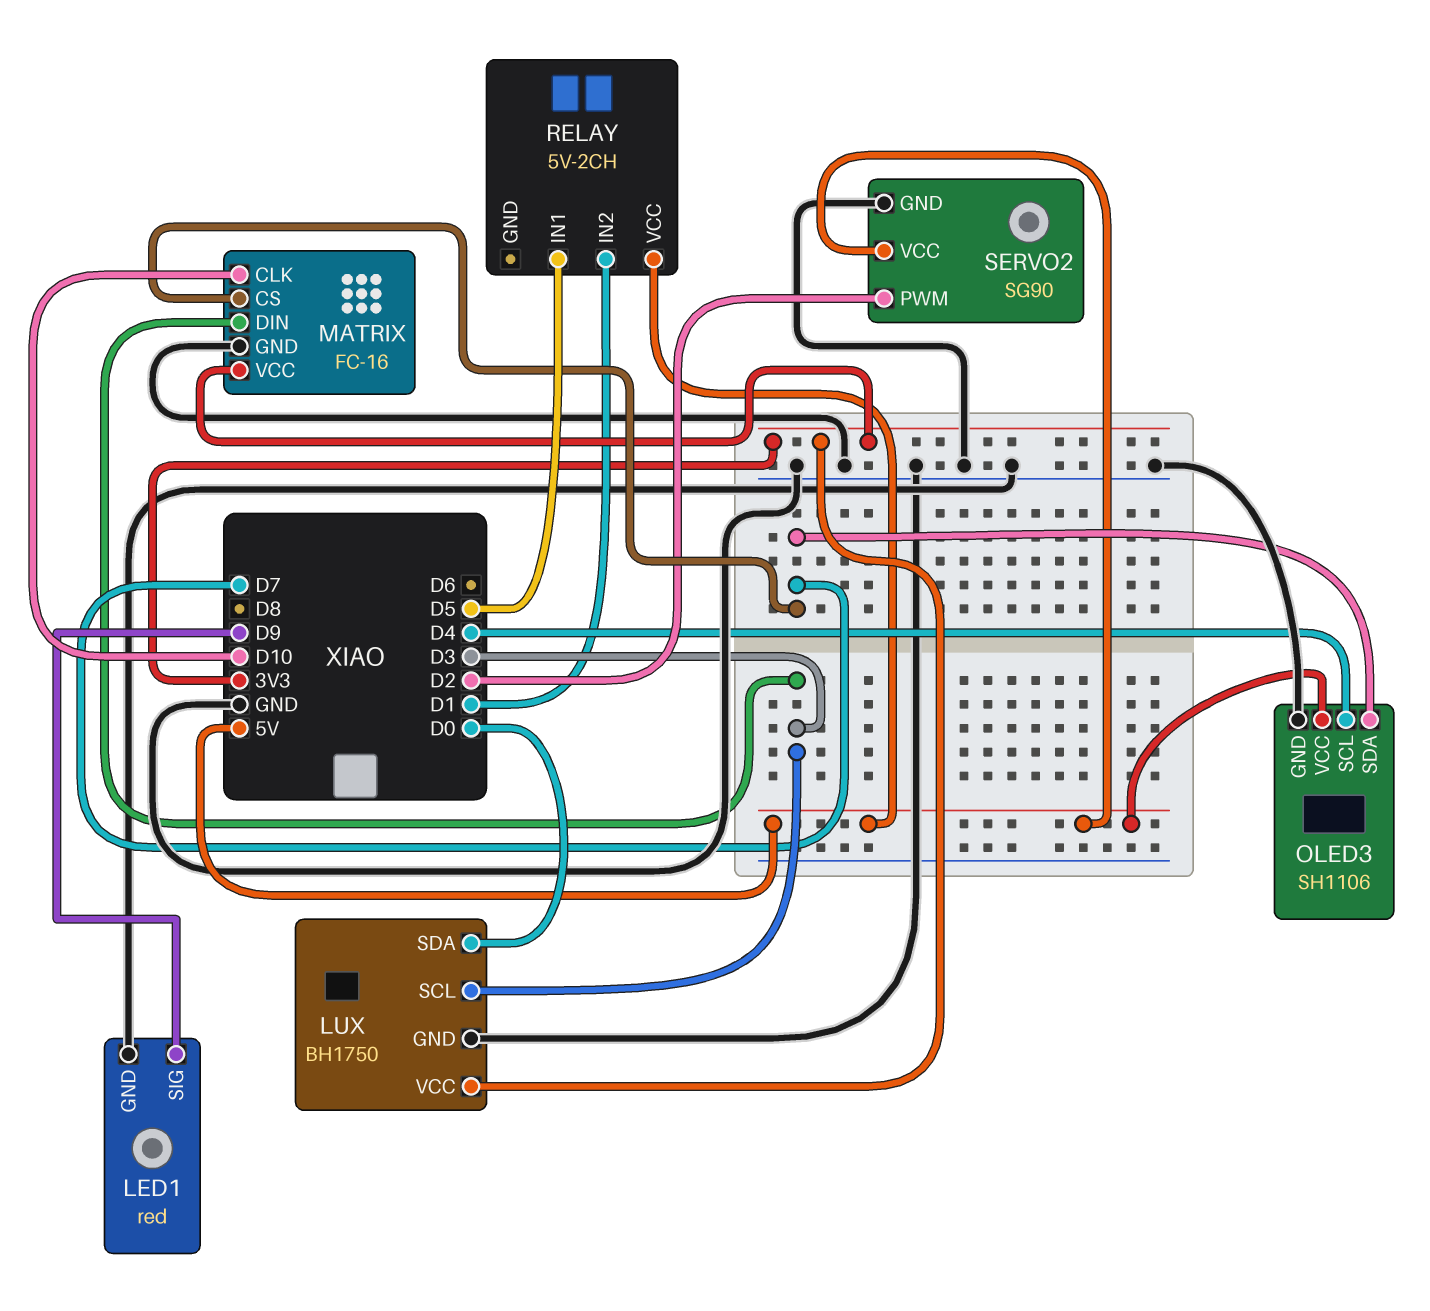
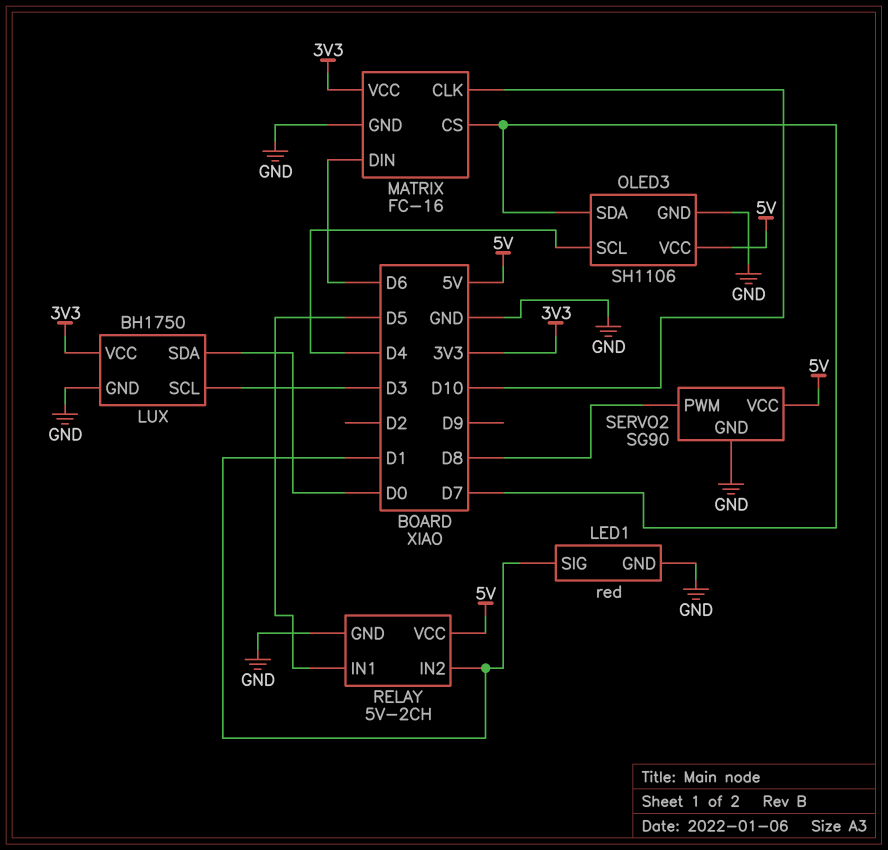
LED1 pin SIG: D9 -> D1
MATRIX pin DIN: D3 -> D6
RELAY pin GND: none -> GND
SERVO2 pin PWM: D2 -> D8

